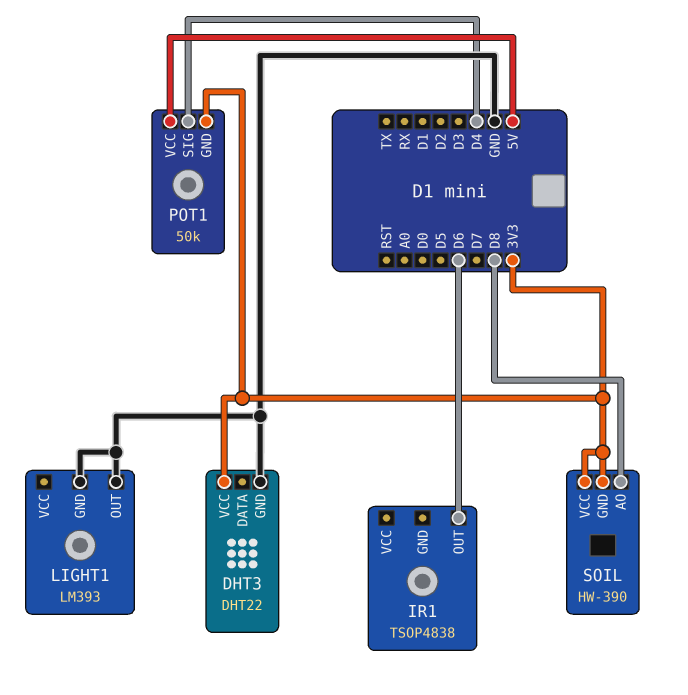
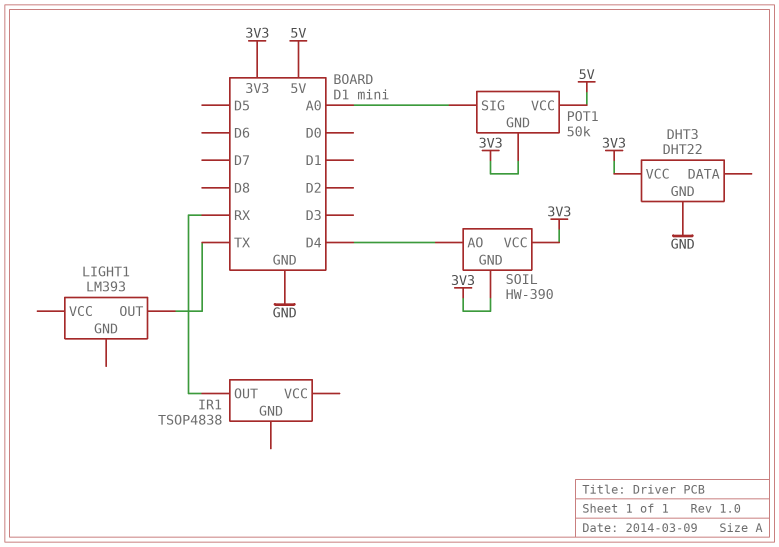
IR1 pin OUT: D6 -> RX
LIGHT1 pin GND: GND -> none
LIGHT1 pin OUT: GND -> TX
POT1 pin SIG: D4 -> A0
SOIL pin AO: D8 -> D4

